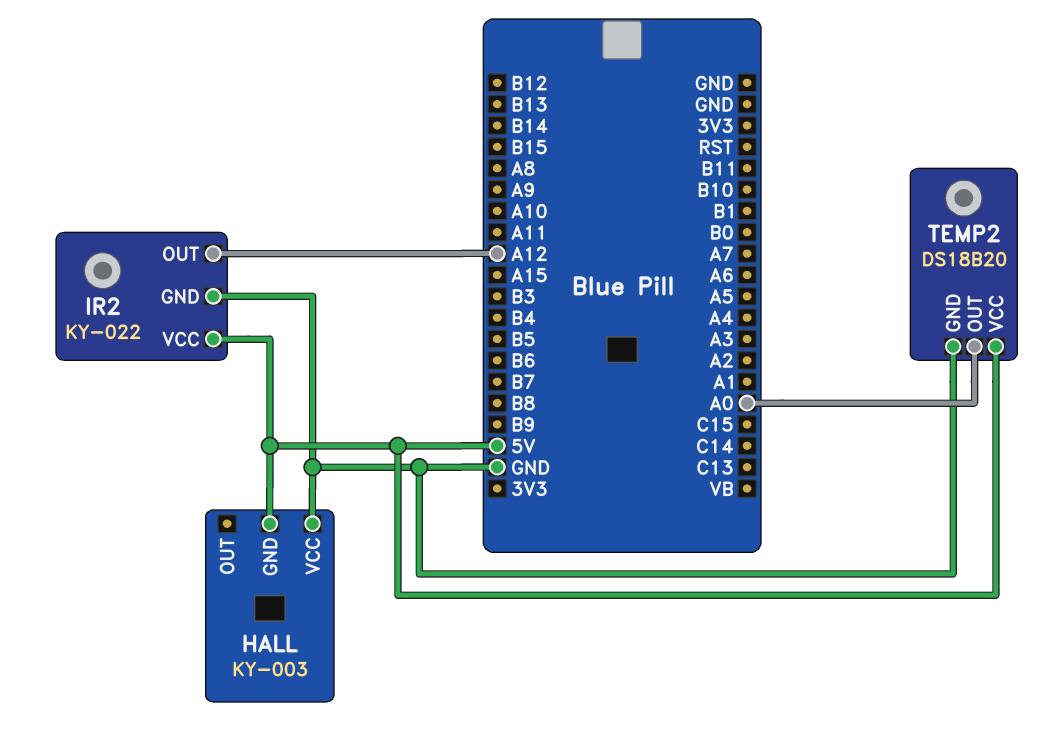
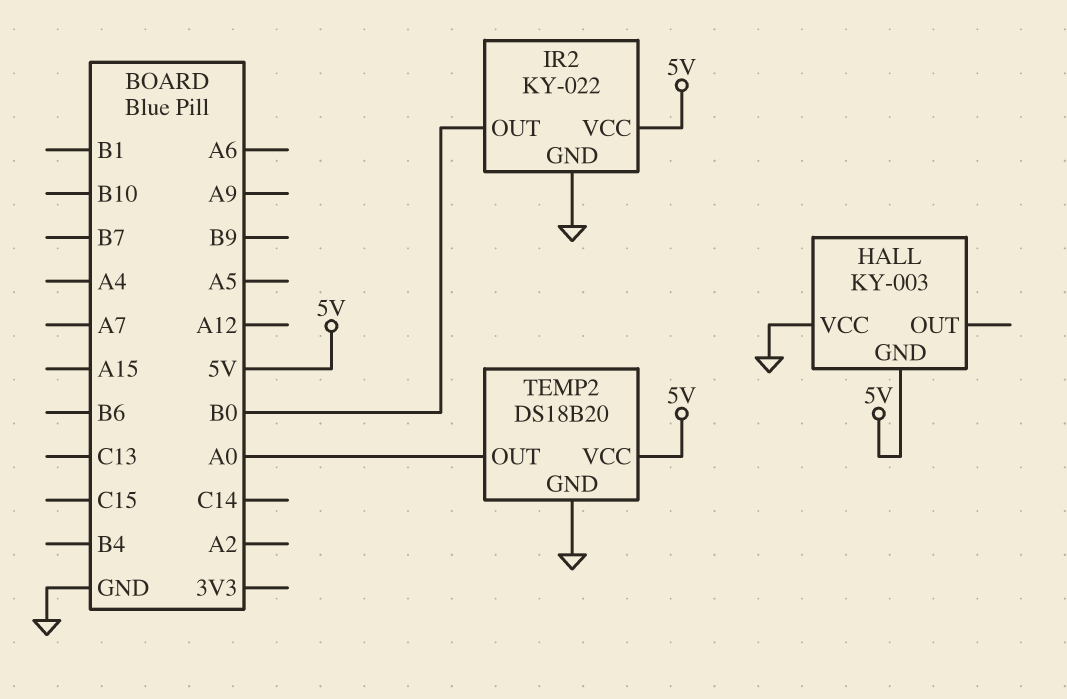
IR2 pin OUT: A12 -> B0

